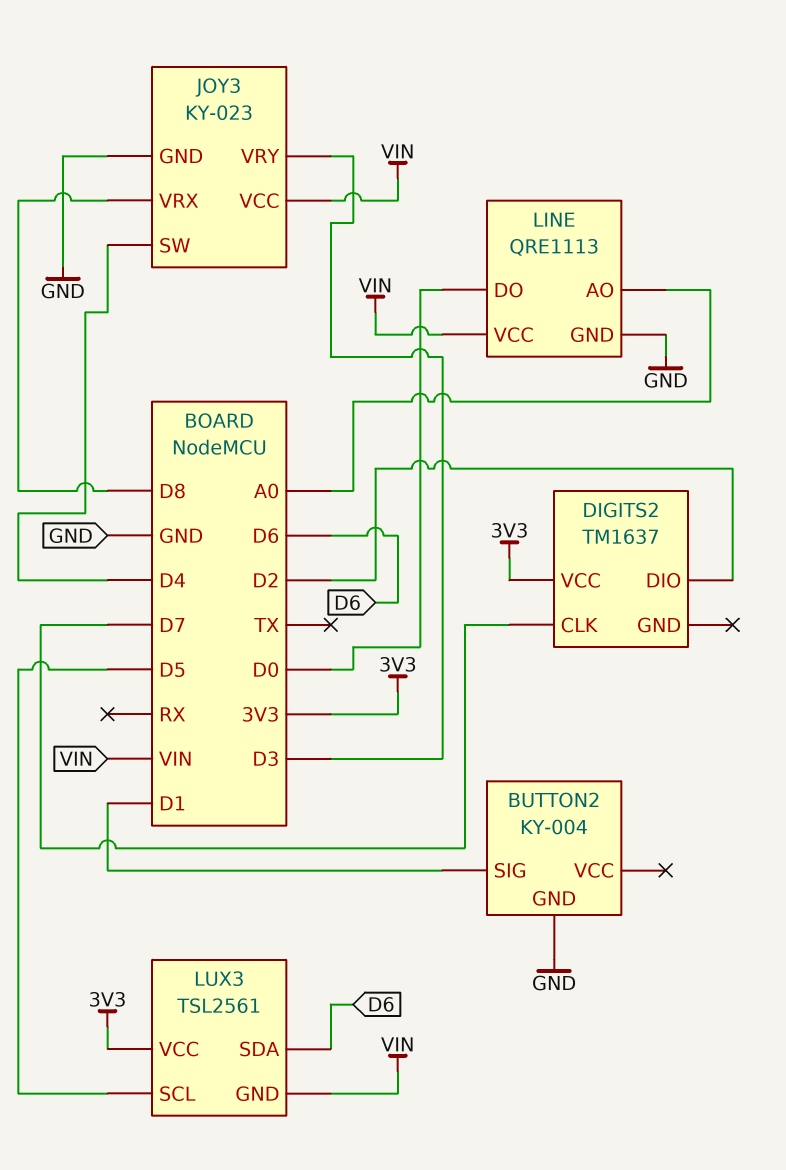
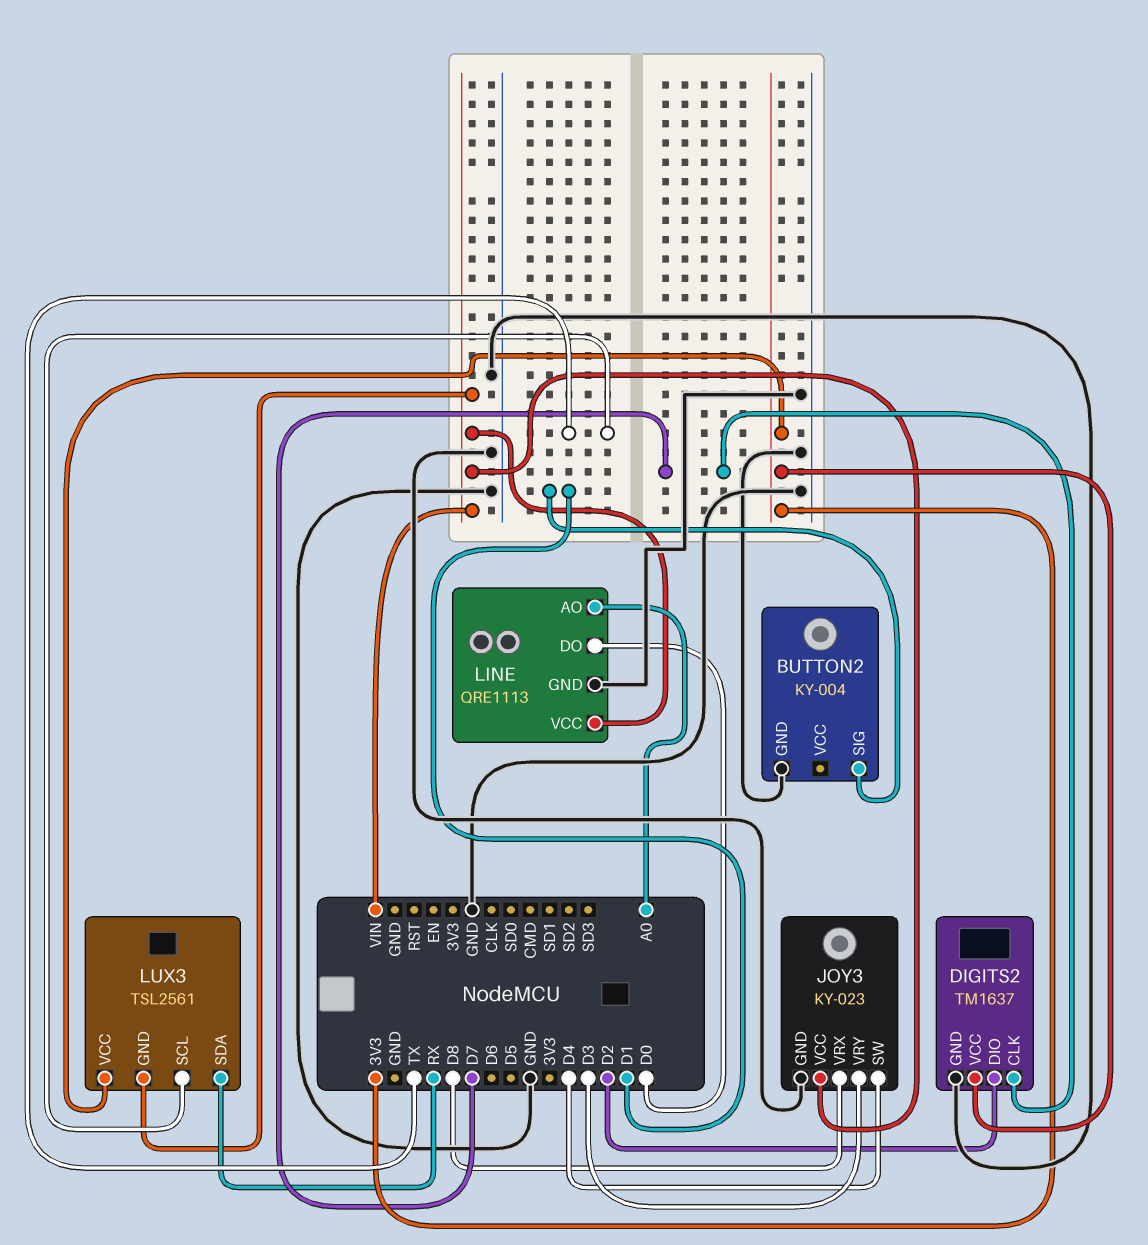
DIGITS2 pin GND: none -> GND
LUX3 pin SCL: D5 -> TX
LUX3 pin SDA: D6 -> RX

